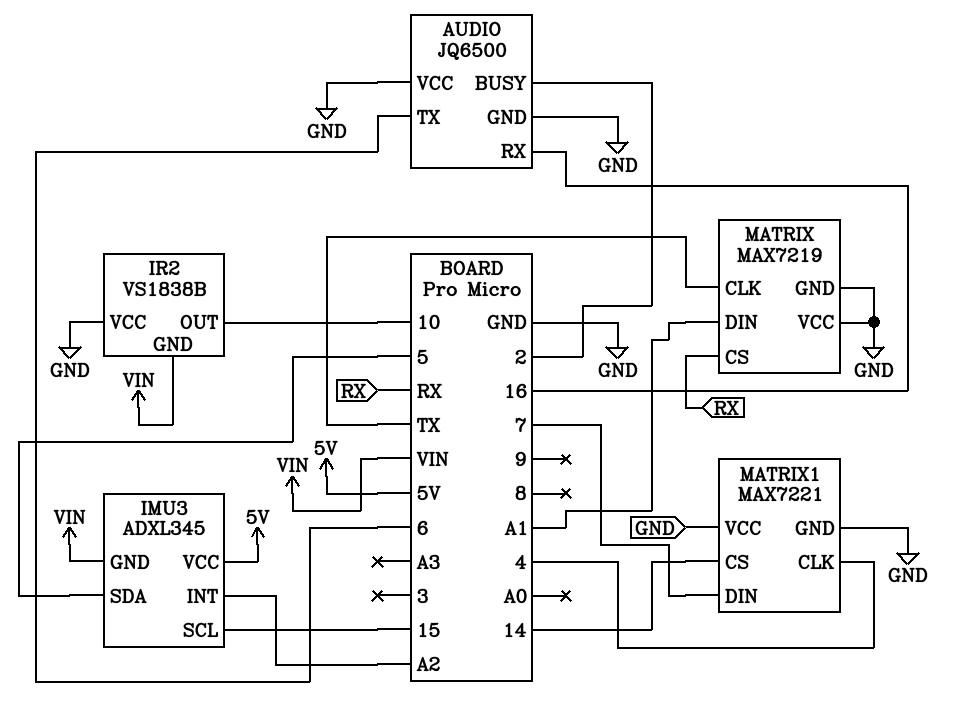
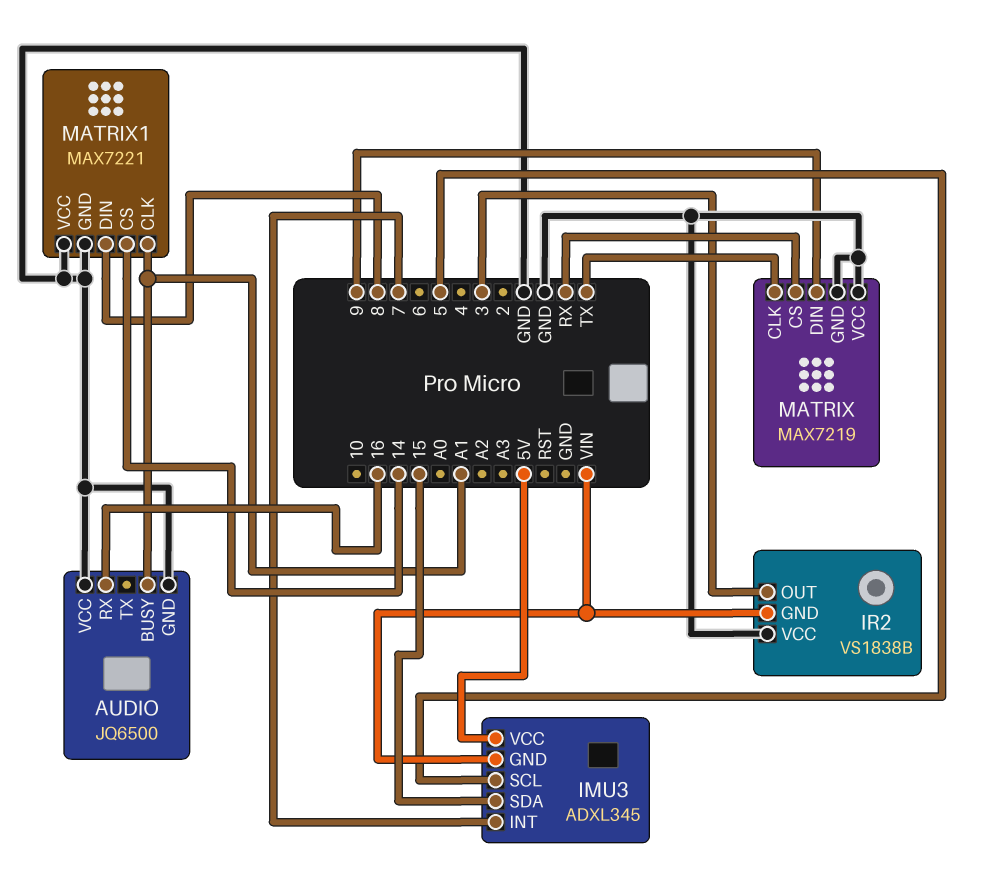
AUDIO pin BUSY: 2 -> A1
AUDIO pin TX: 6 -> none
IMU3 pin INT: A2 -> 7
IMU3 pin SCL: 15 -> 5
IMU3 pin SDA: 5 -> 15
IR2 pin OUT: 10 -> 3
MATRIX pin DIN: A1 -> 9
MATRIX1 pin CLK: 4 -> A1
MATRIX1 pin DIN: 7 -> 8

